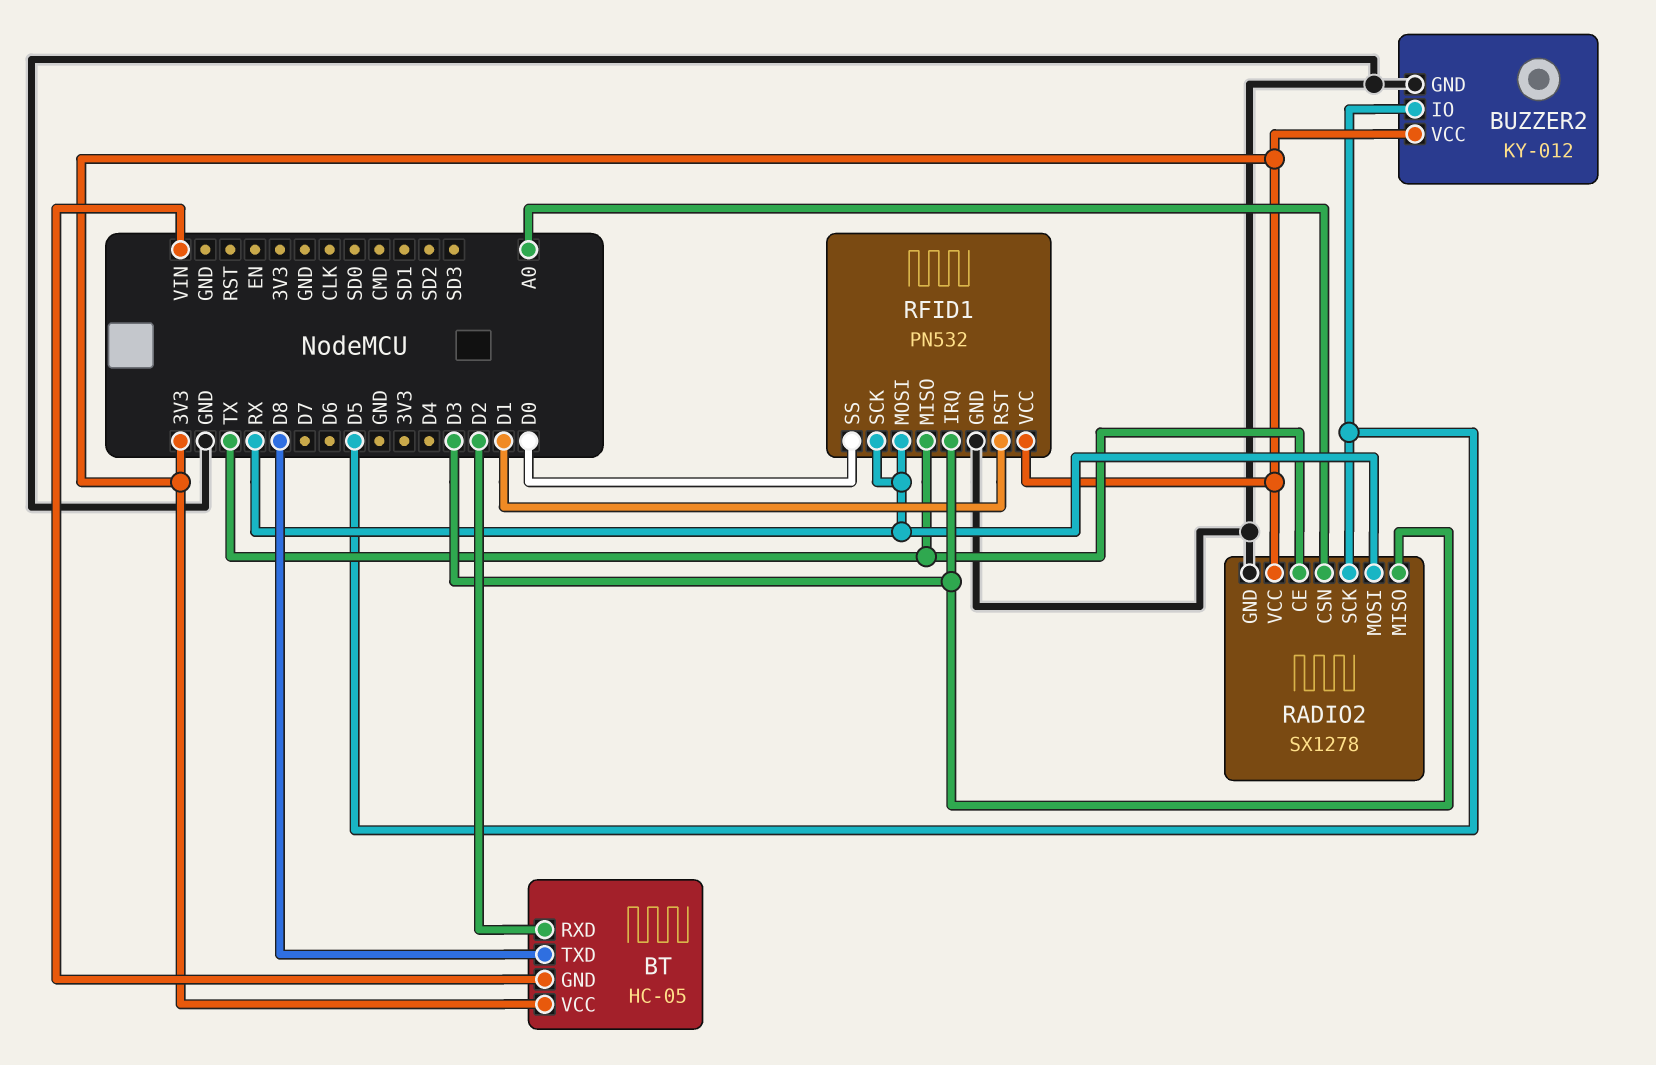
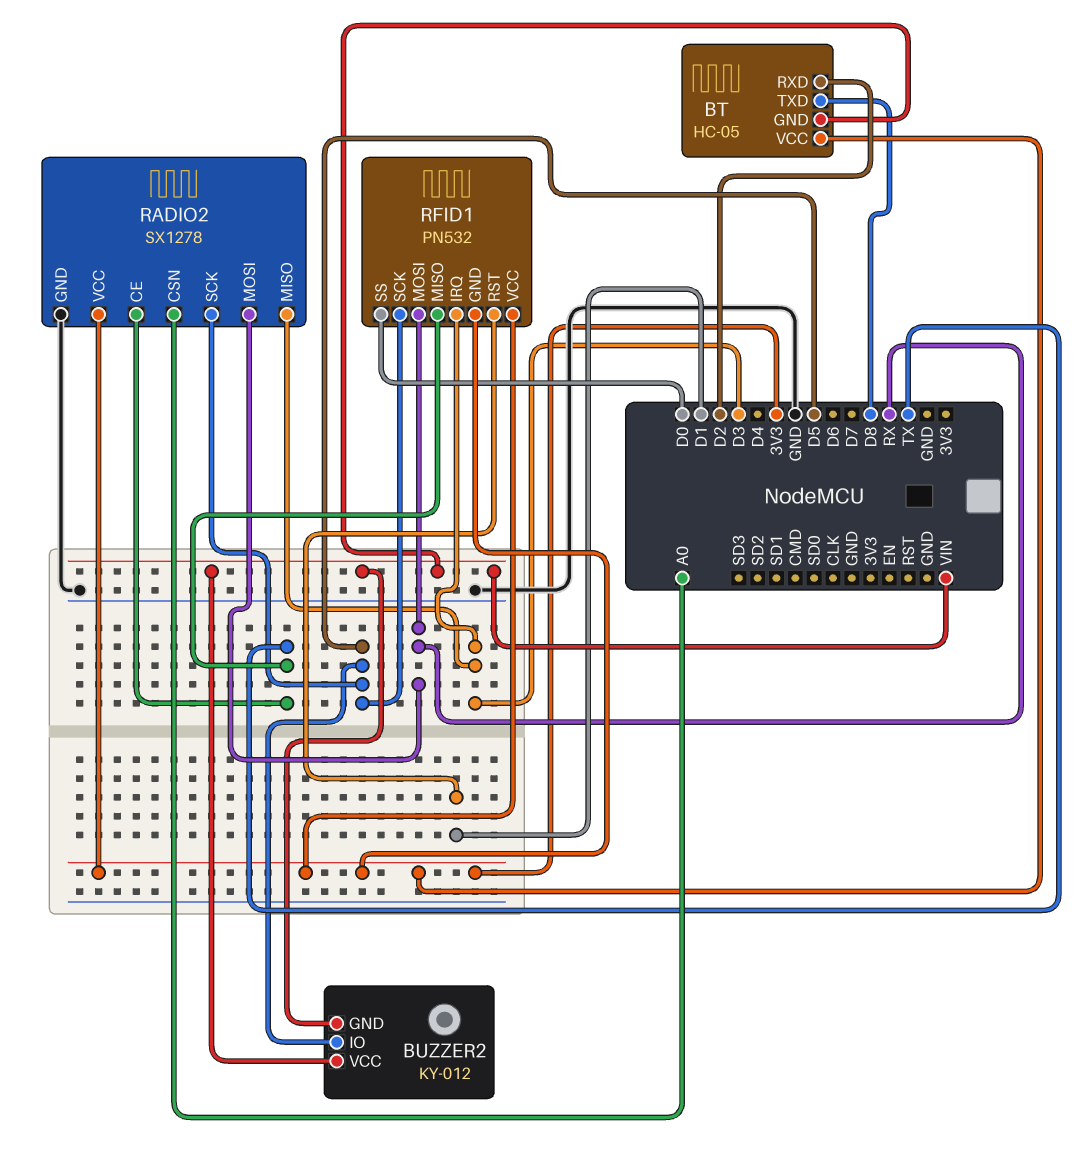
BUZZER2 pin GND: GND -> VIN
BUZZER2 pin VCC: 3V3 -> VIN
RFID1 pin GND: GND -> 3V3
RFID1 pin SCK: RX -> D5

